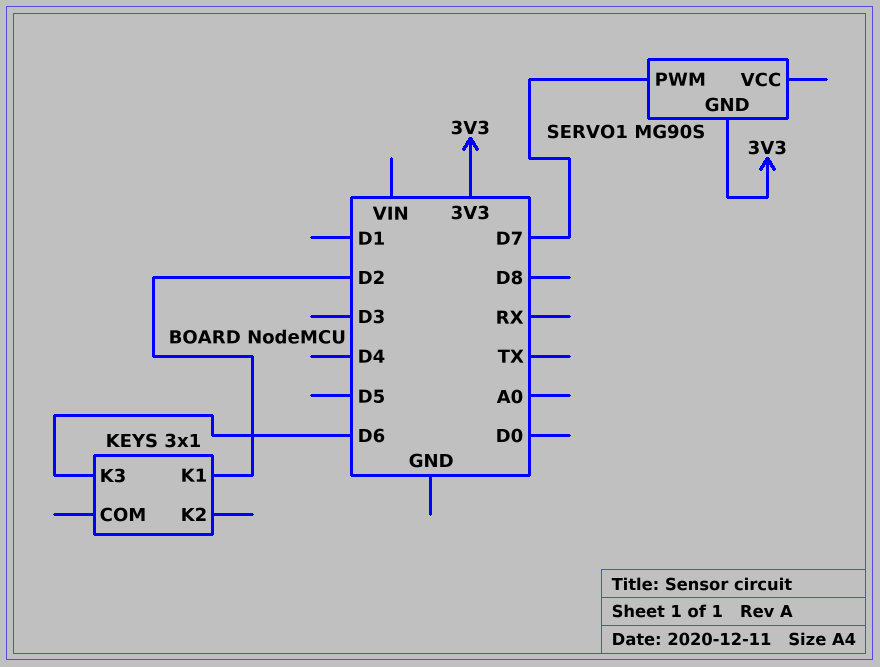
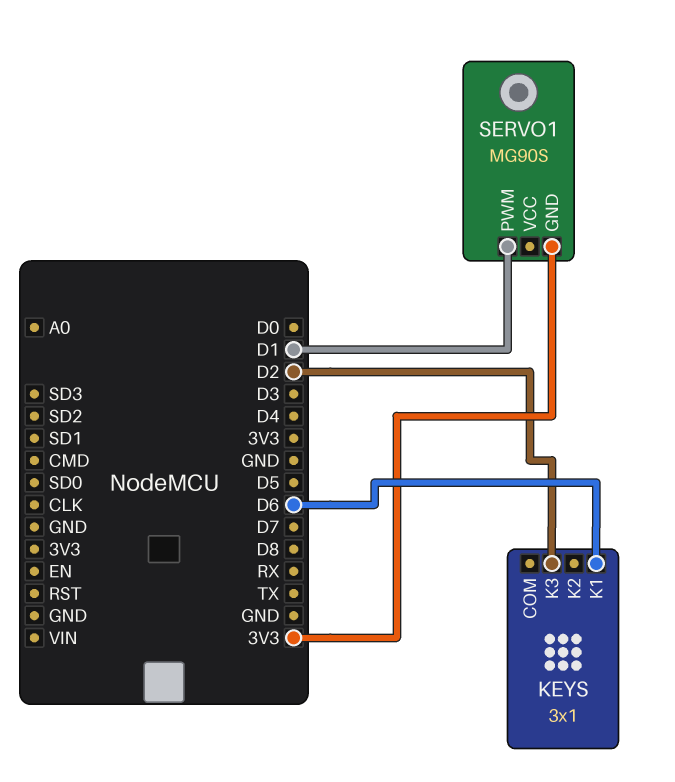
KEYS pin K1: D2 -> D6
KEYS pin K3: D6 -> D2
SERVO1 pin PWM: D7 -> D1

